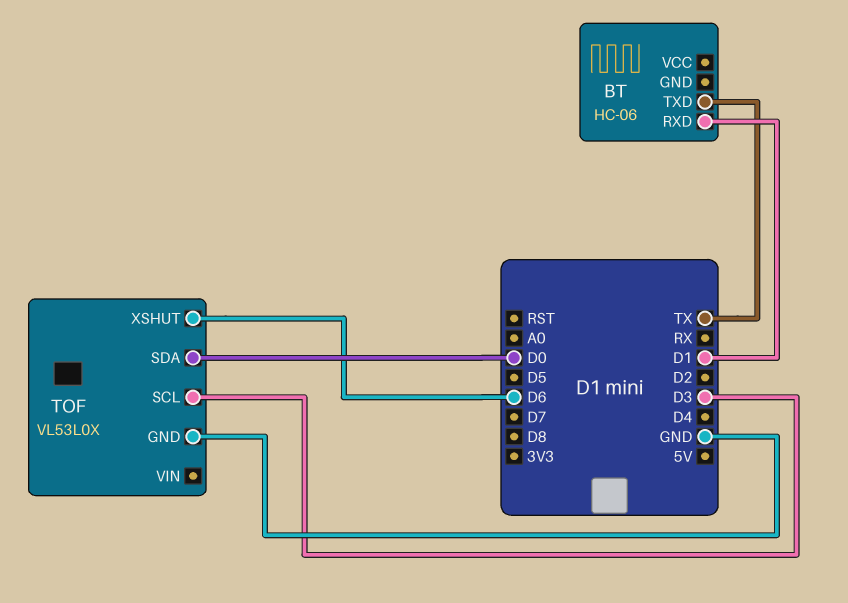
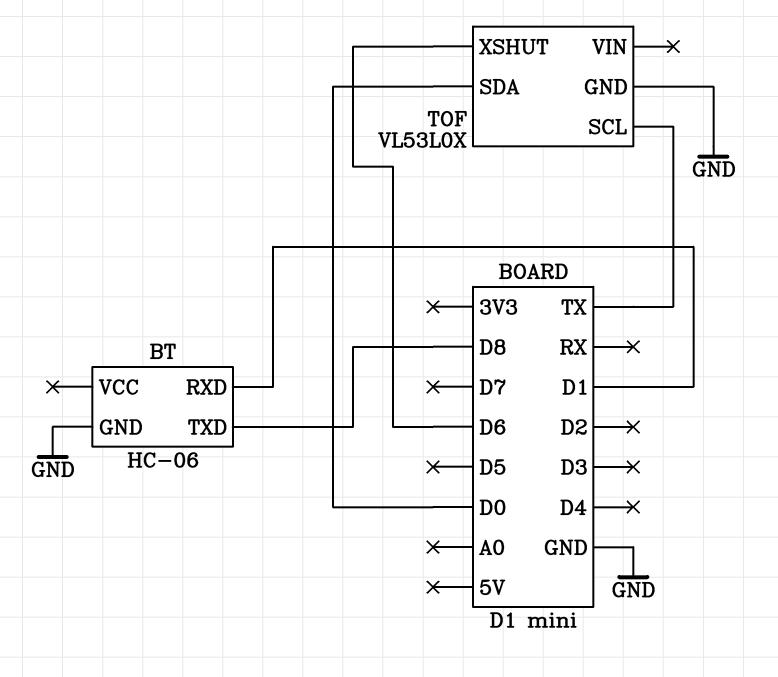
BT pin GND: none -> GND
BT pin TXD: TX -> D8
TOF pin SCL: D3 -> TX

